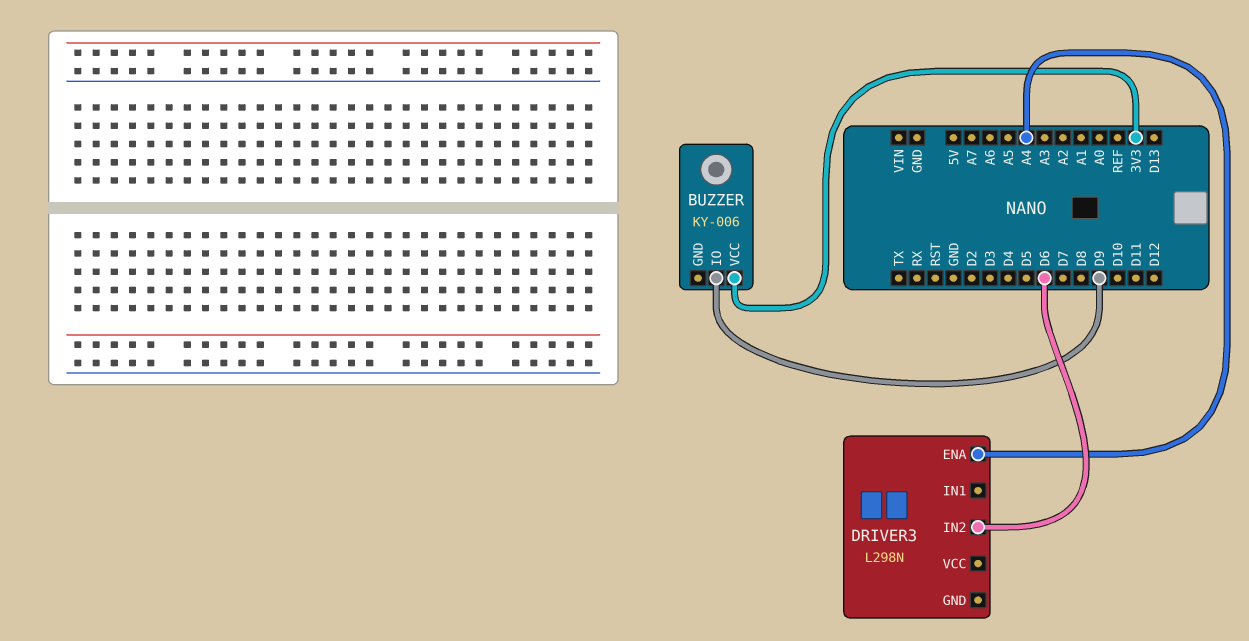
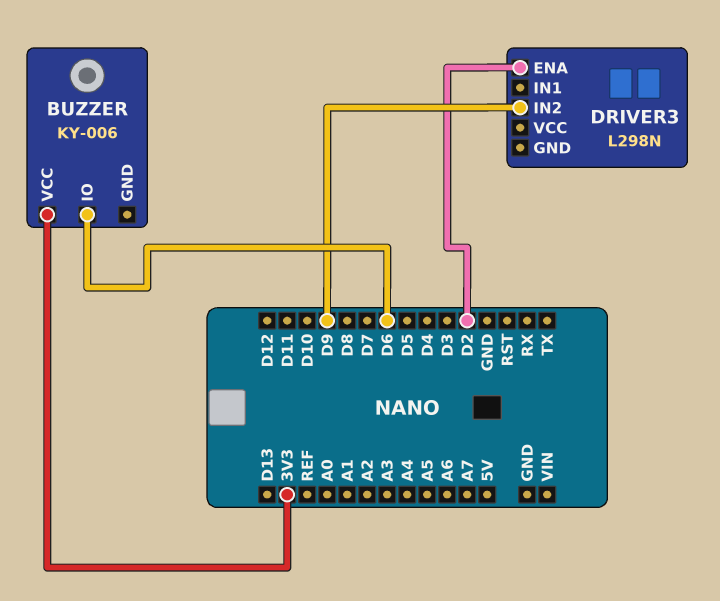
BUZZER pin IO: D9 -> D6
DRIVER3 pin ENA: A4 -> D2
DRIVER3 pin IN2: D6 -> D9

